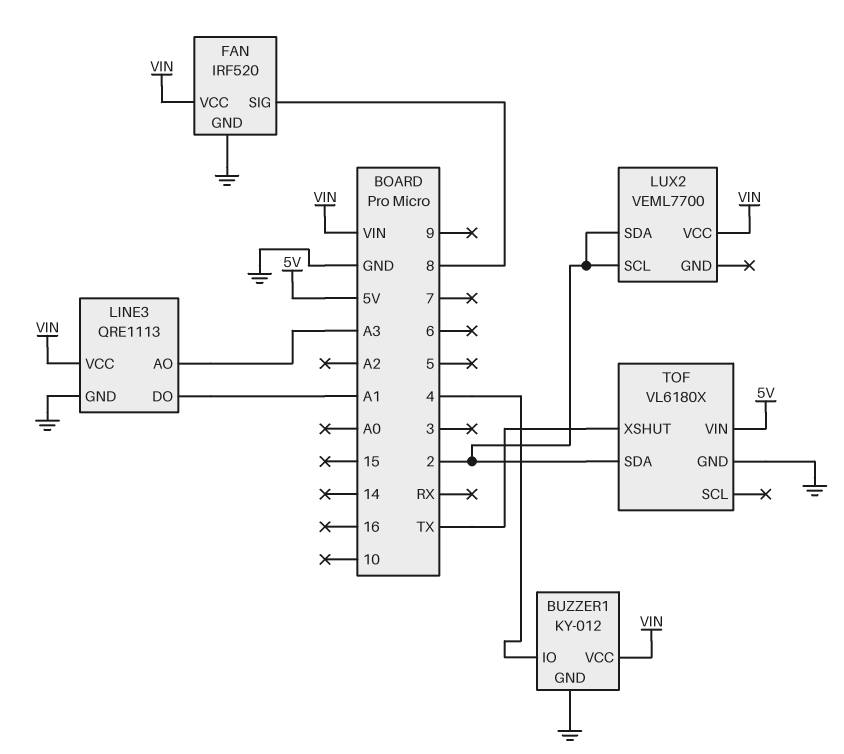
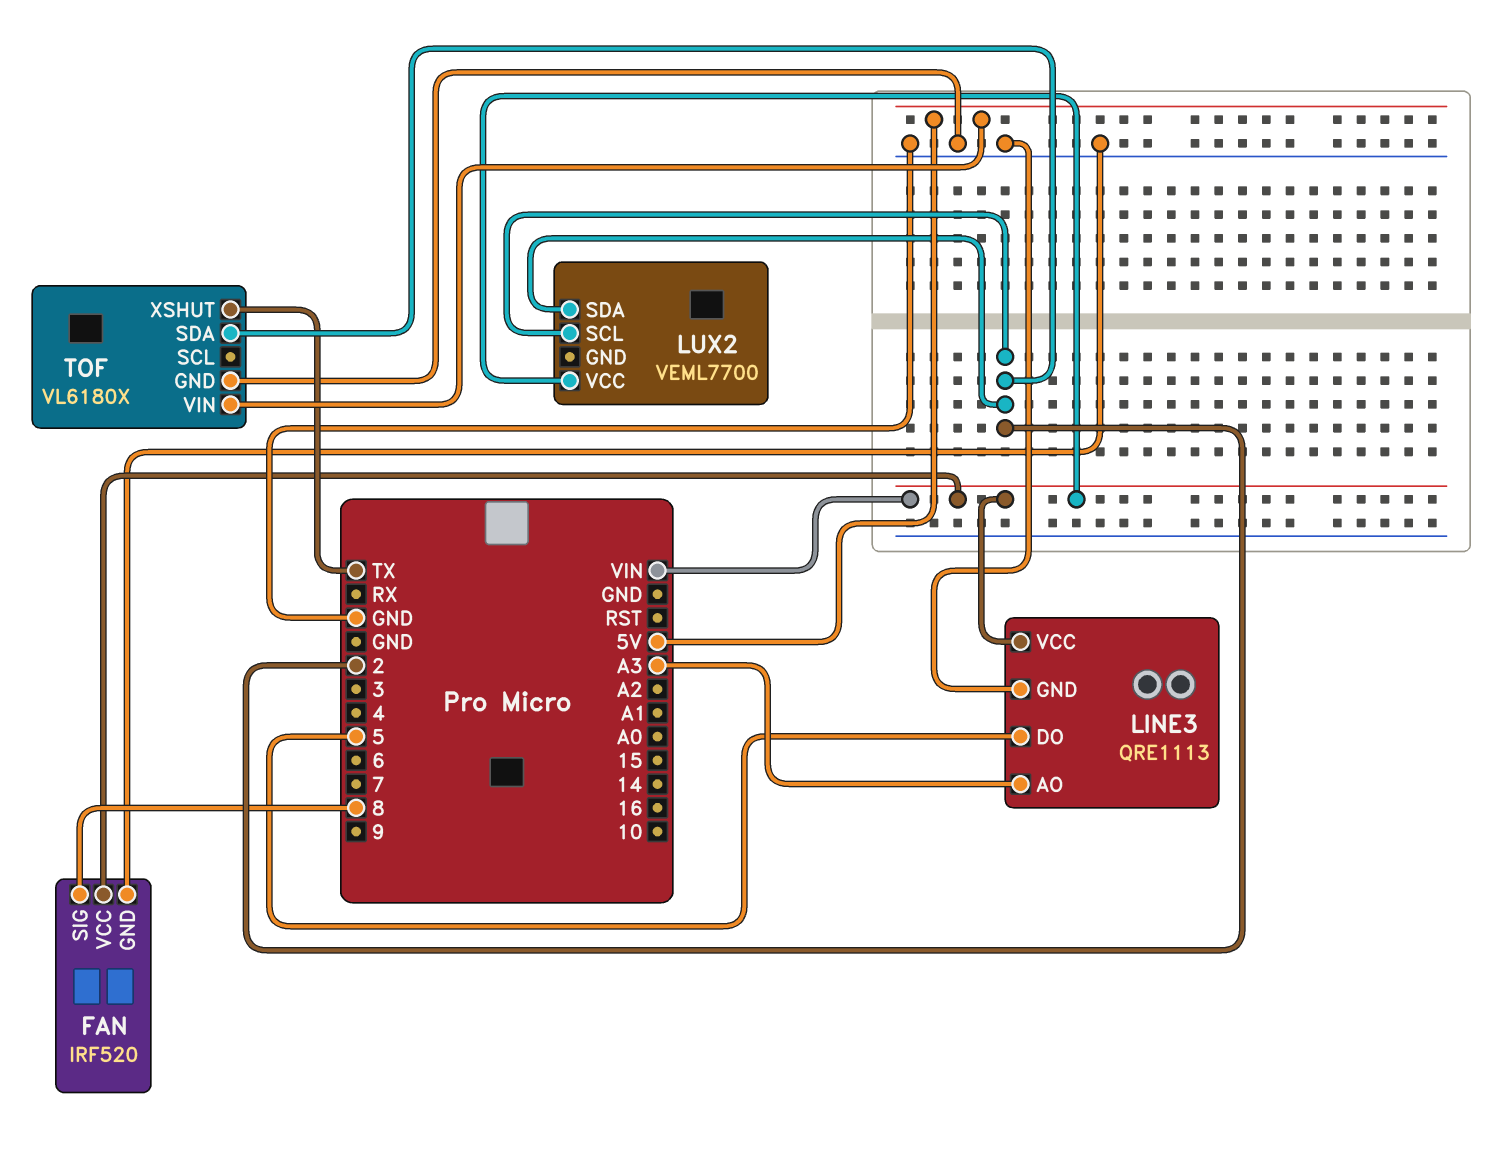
BUZZER1: KY-012 -> none
BUZZER1 pin GND: GND -> none
BUZZER1 pin IO: 4 -> none
BUZZER1 pin VCC: VIN -> none
LINE3 pin DO: A1 -> 5

